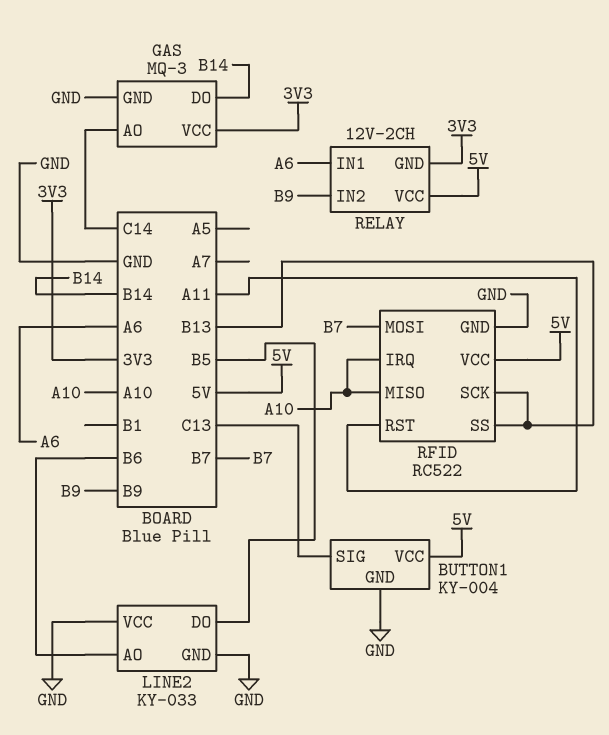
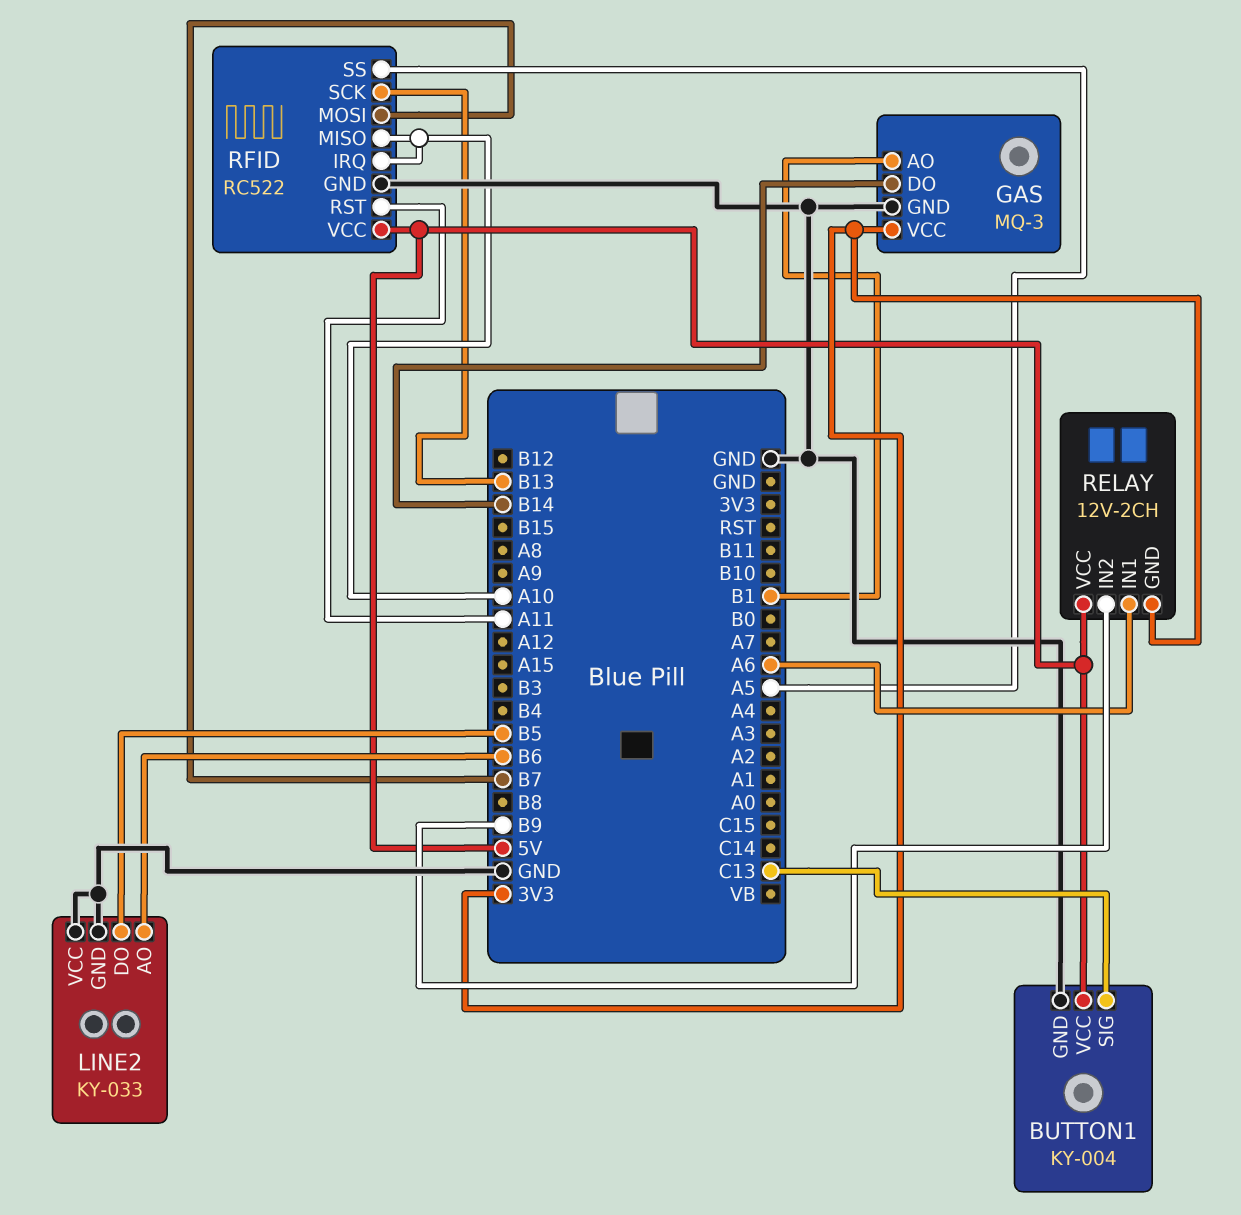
GAS pin AO: C14 -> B1
RFID pin SS: B13 -> A5

